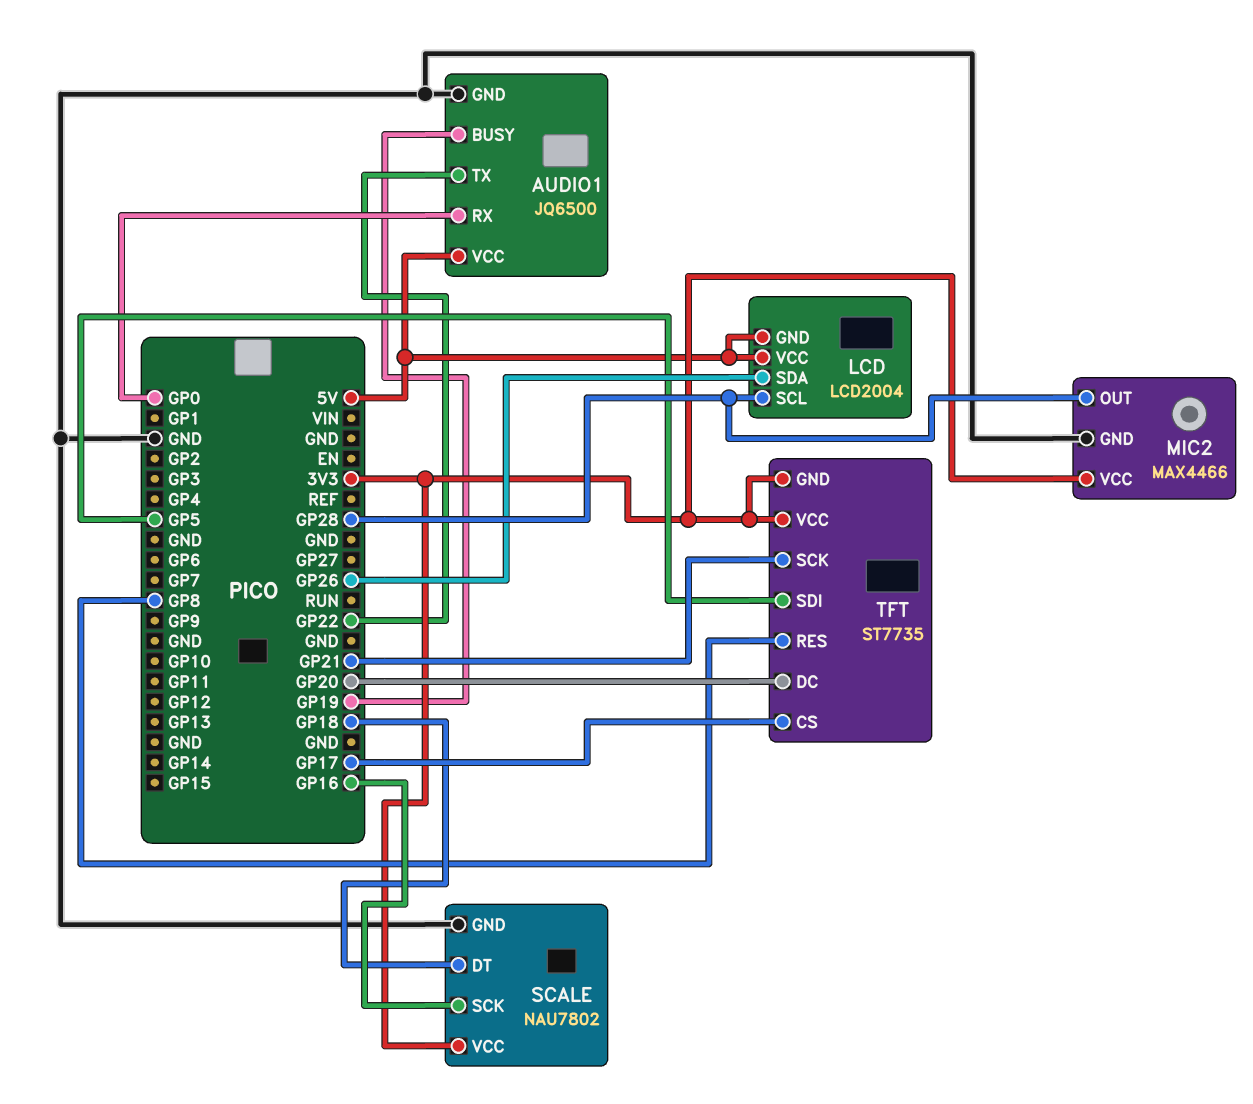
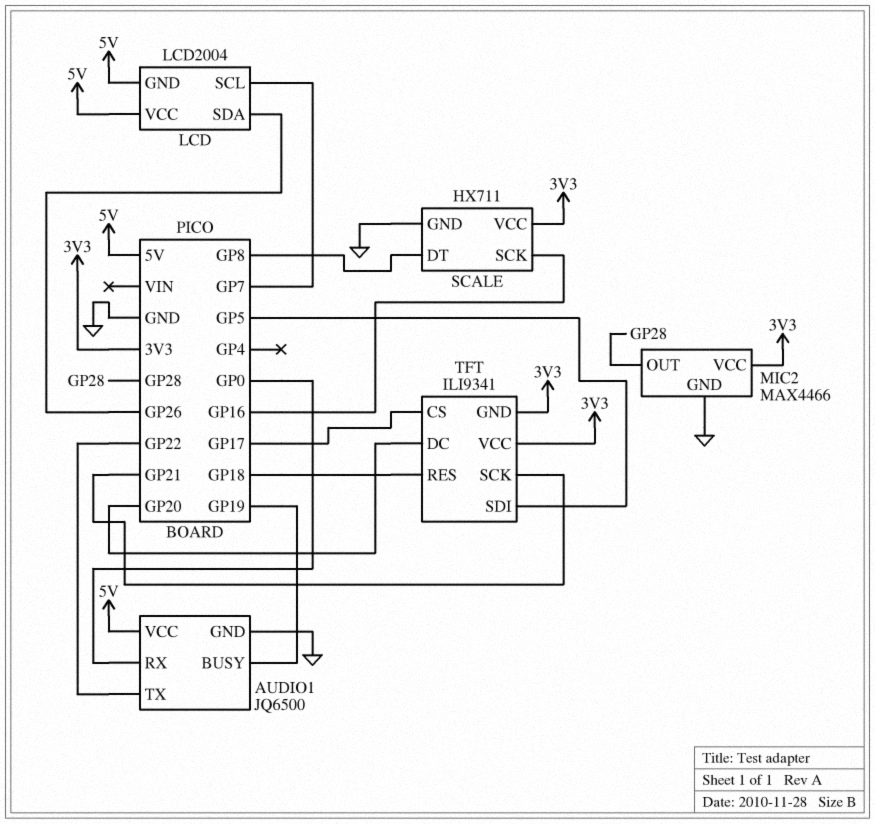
LCD pin SCL: GP28 -> GP7
SCALE: NAU7802 -> HX711
SCALE pin DT: GP18 -> GP8
TFT: ST7735 -> ILI9341
TFT pin RES: GP8 -> GP18

